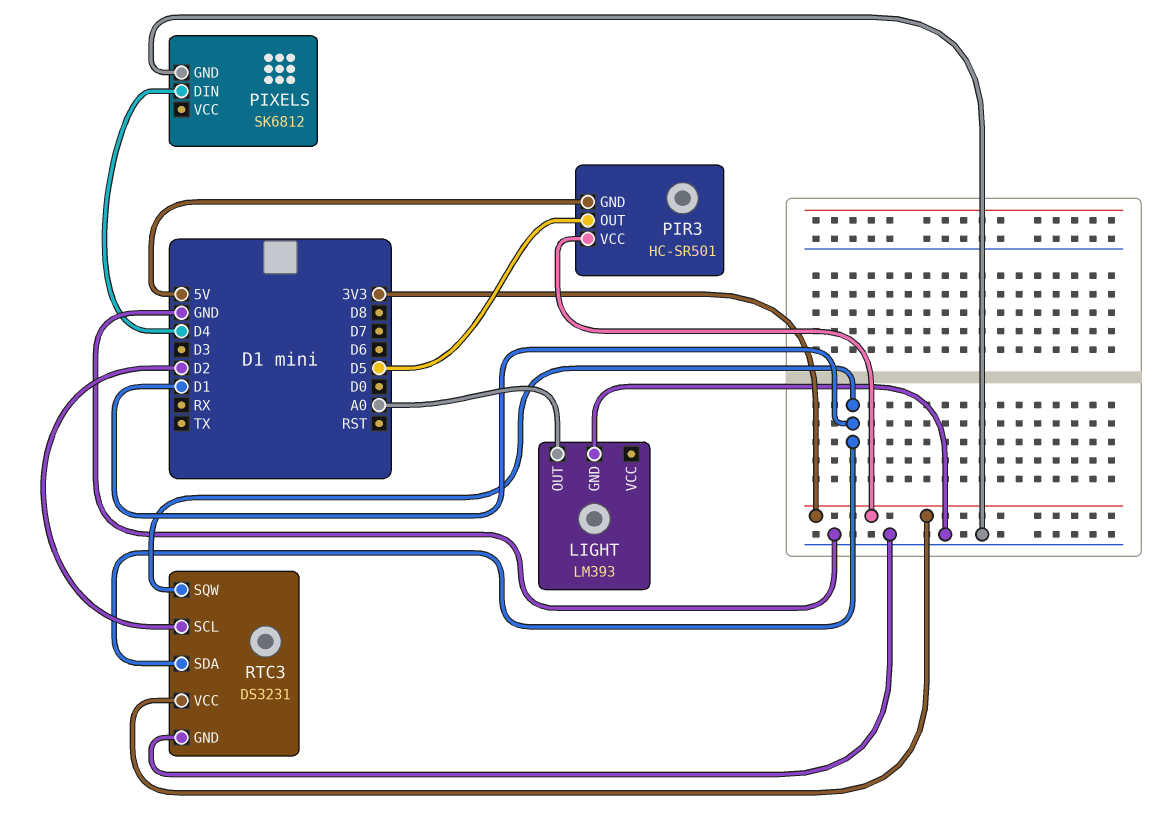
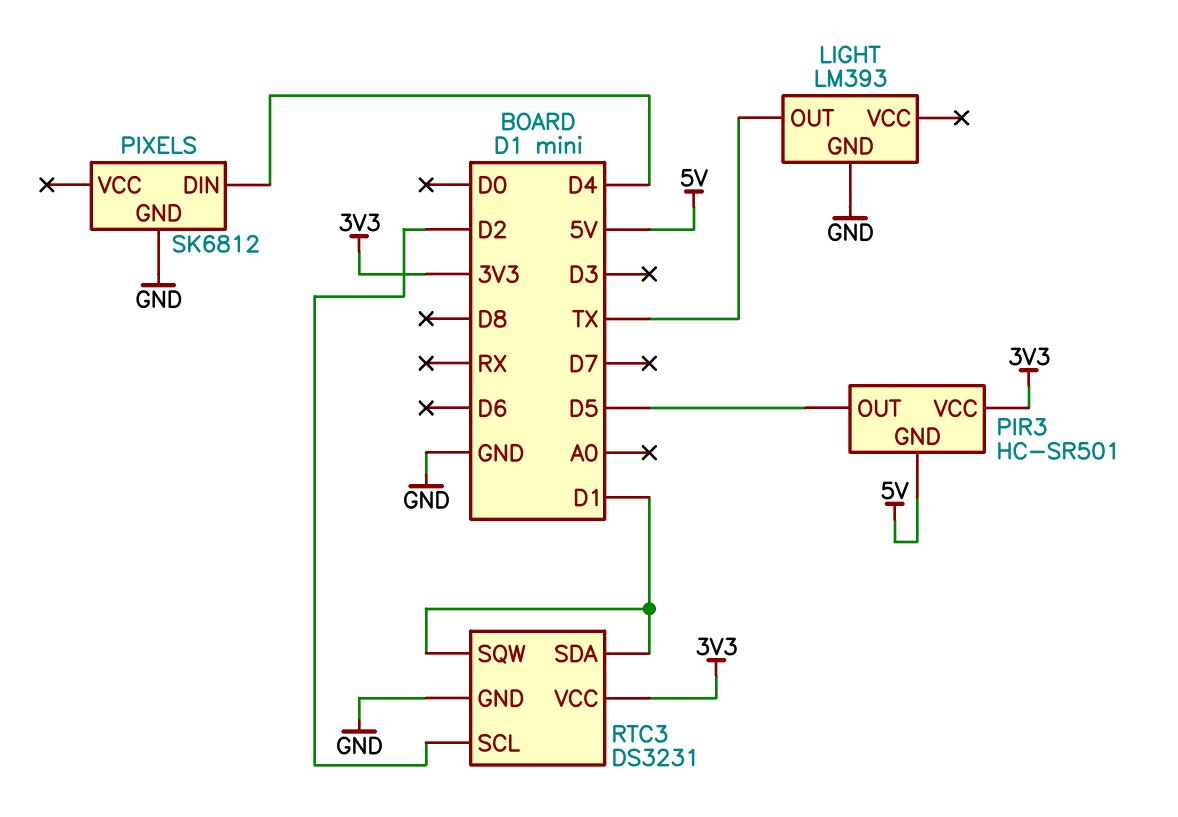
LIGHT pin OUT: A0 -> TX

